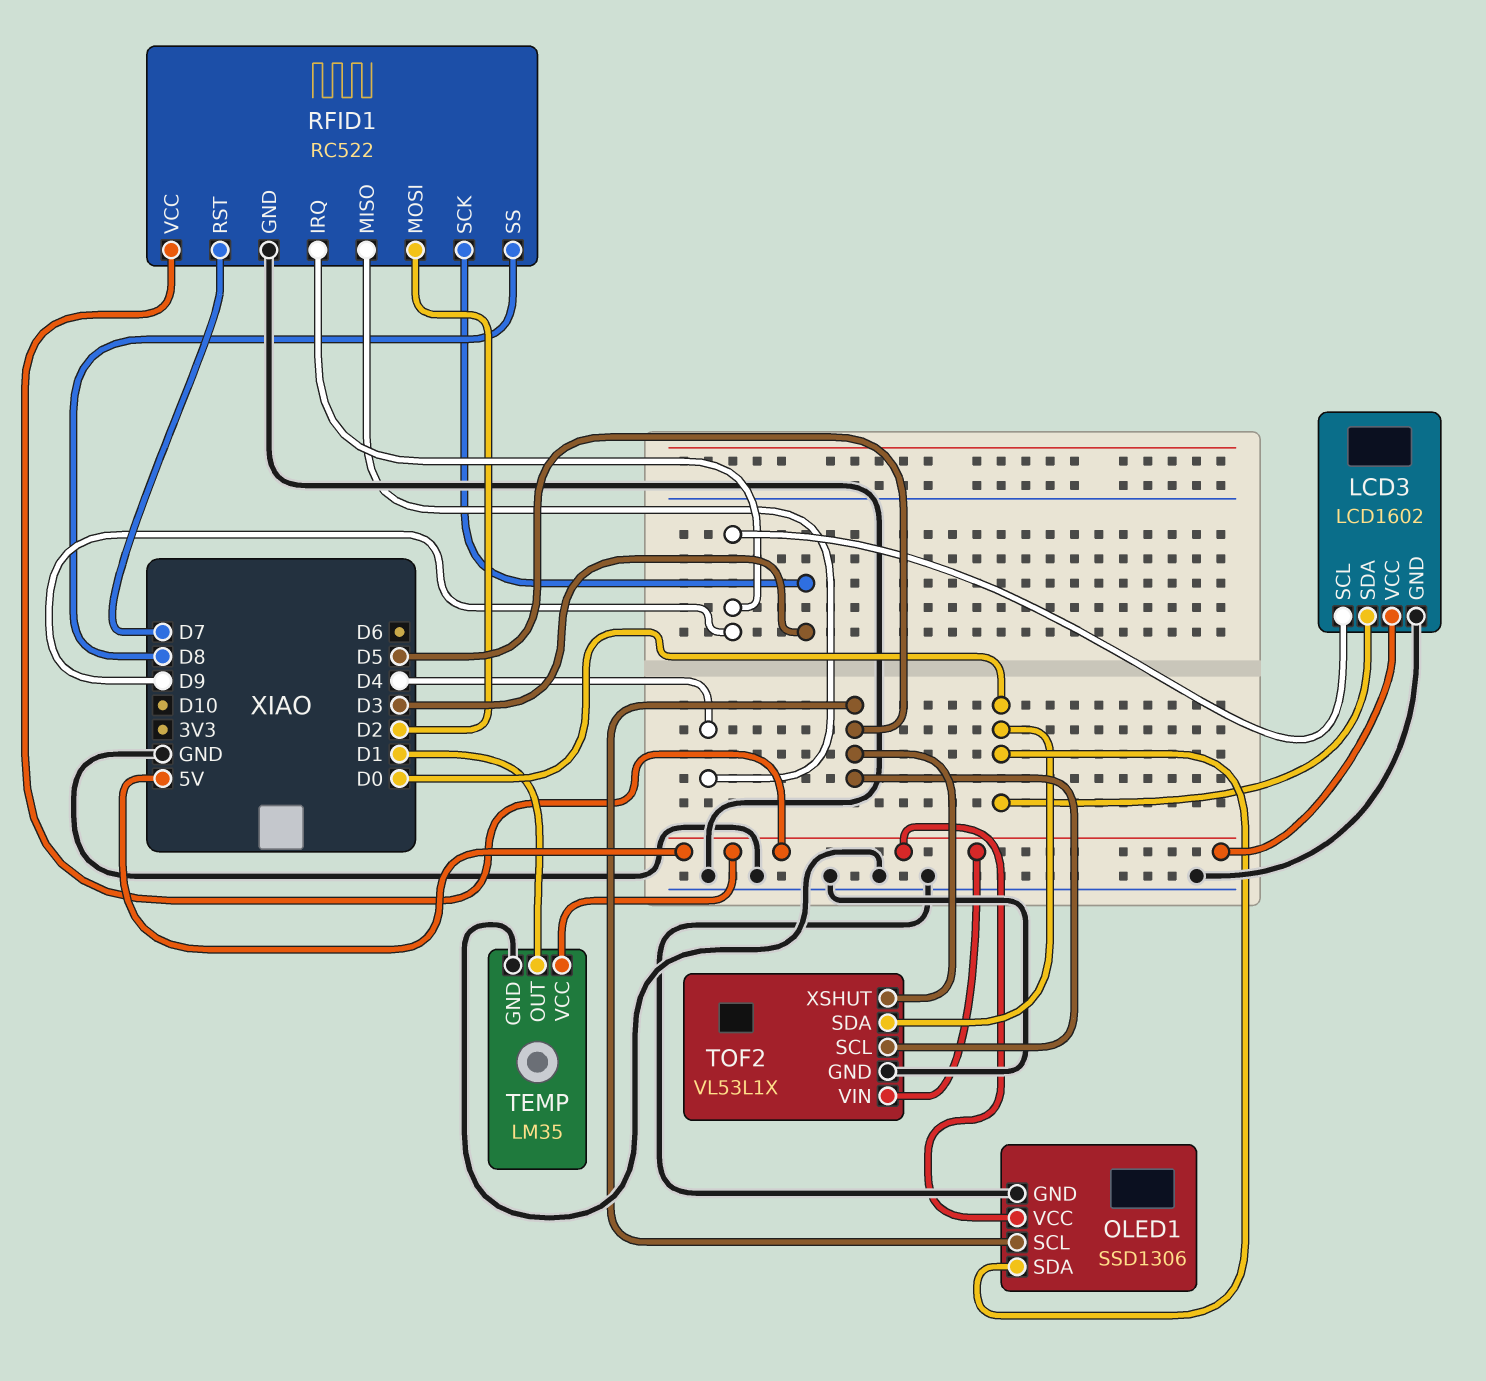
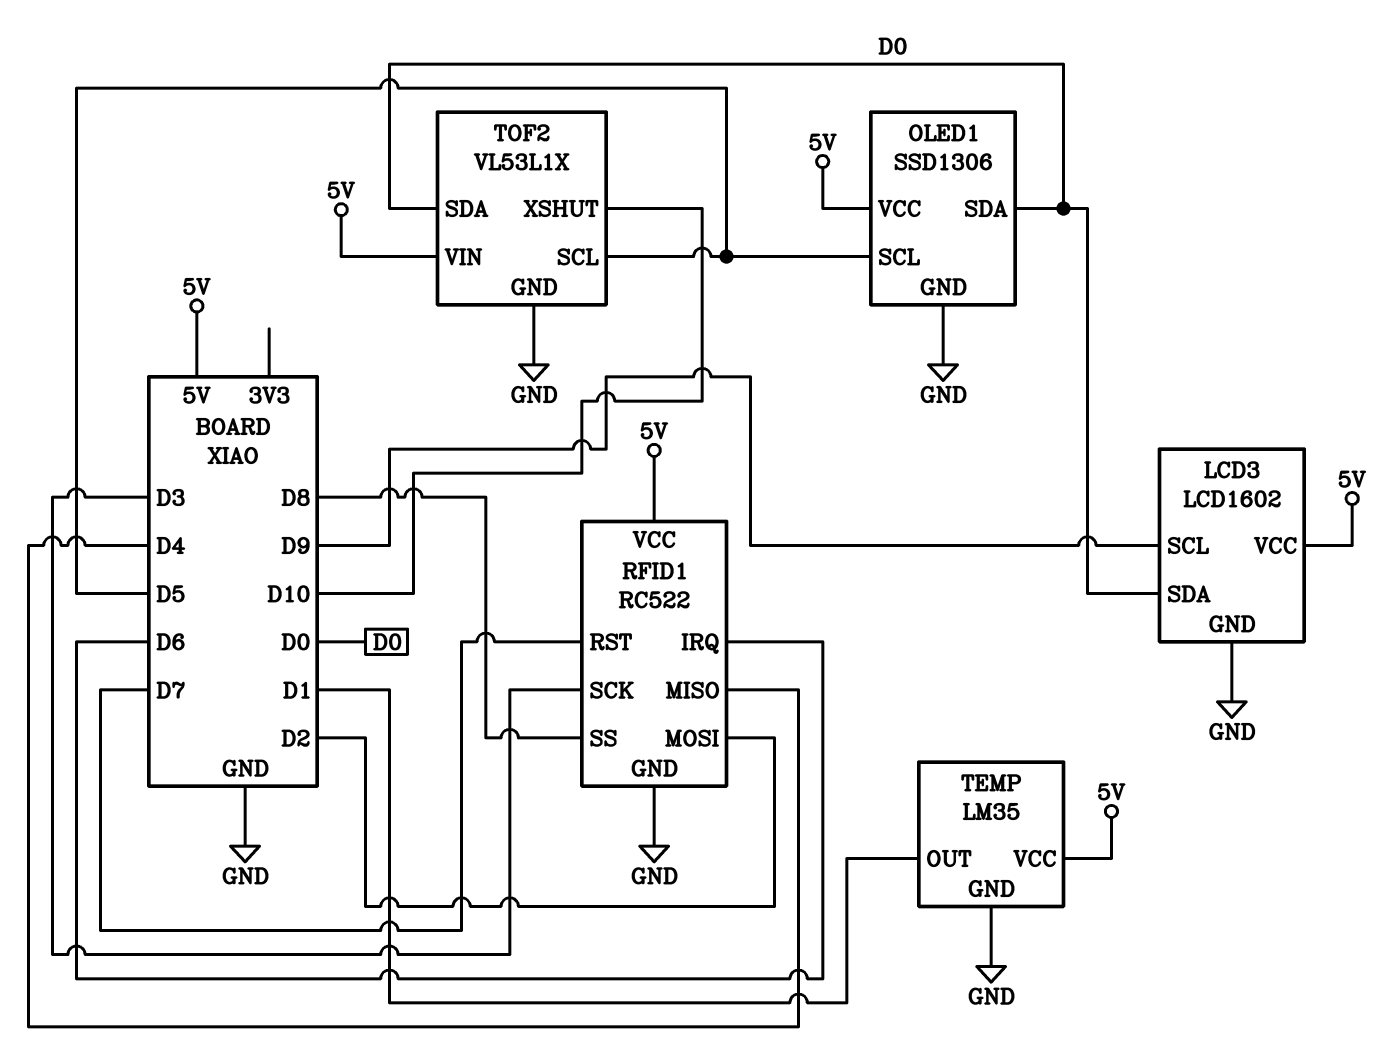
RFID1 pin IRQ: D9 -> D6
TOF2 pin XSHUT: D5 -> D10

